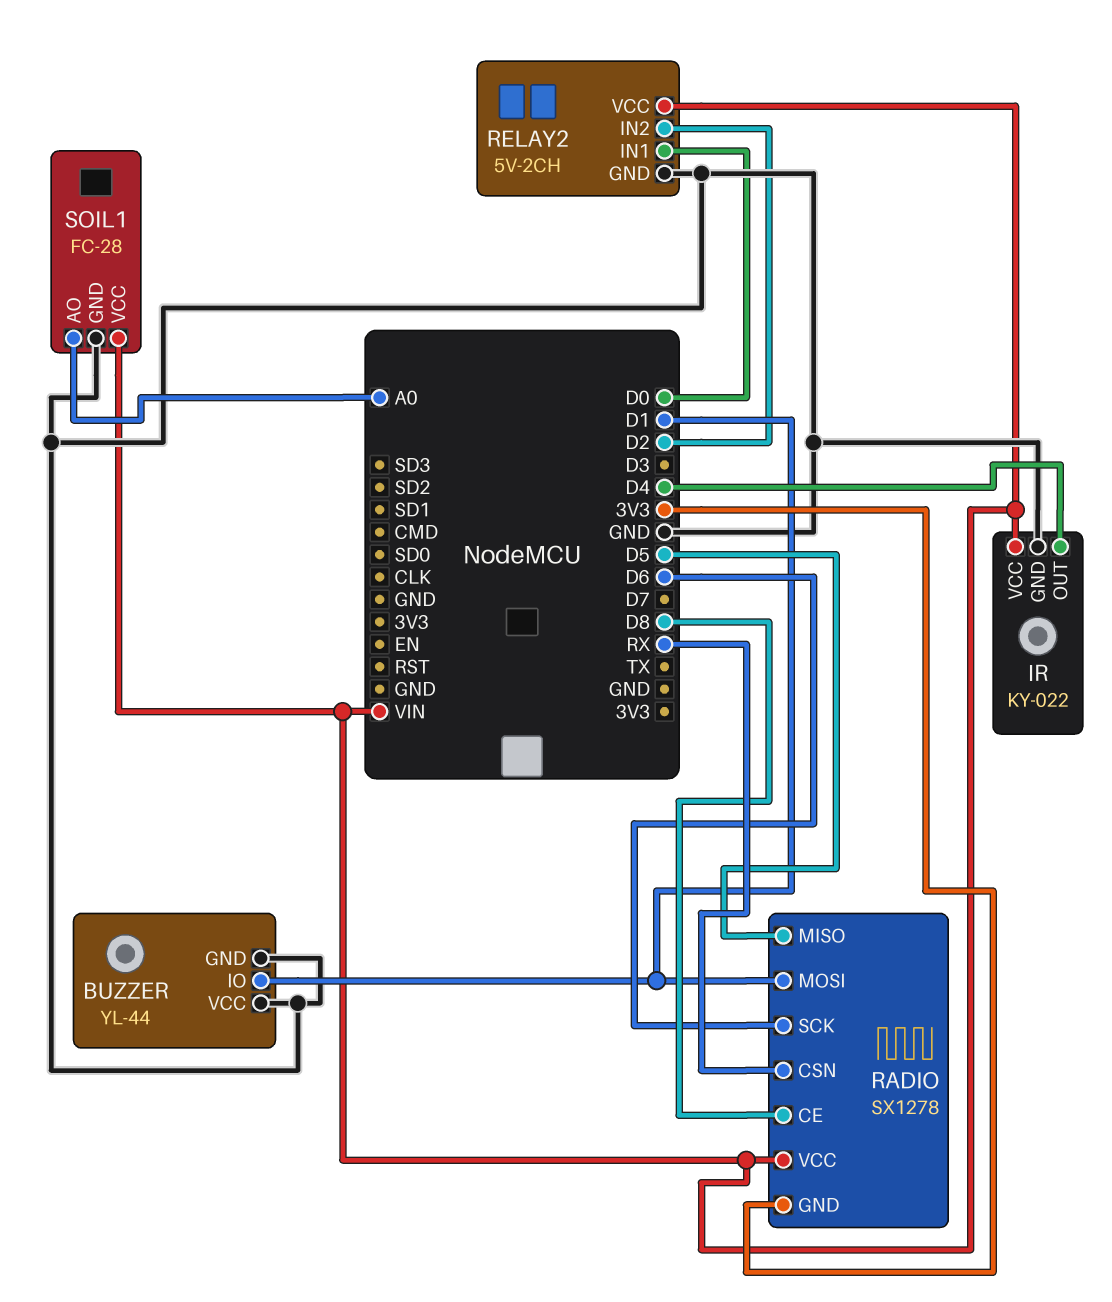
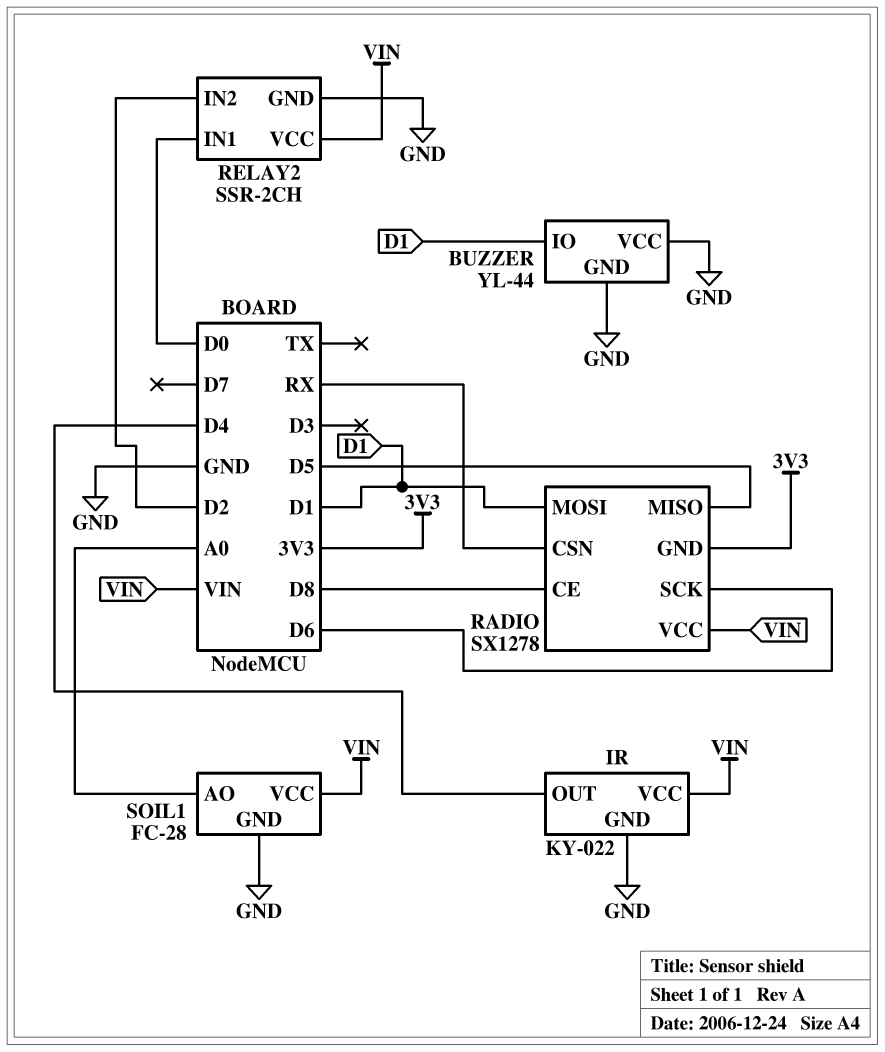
RELAY2: 5V-2CH -> SSR-2CH

